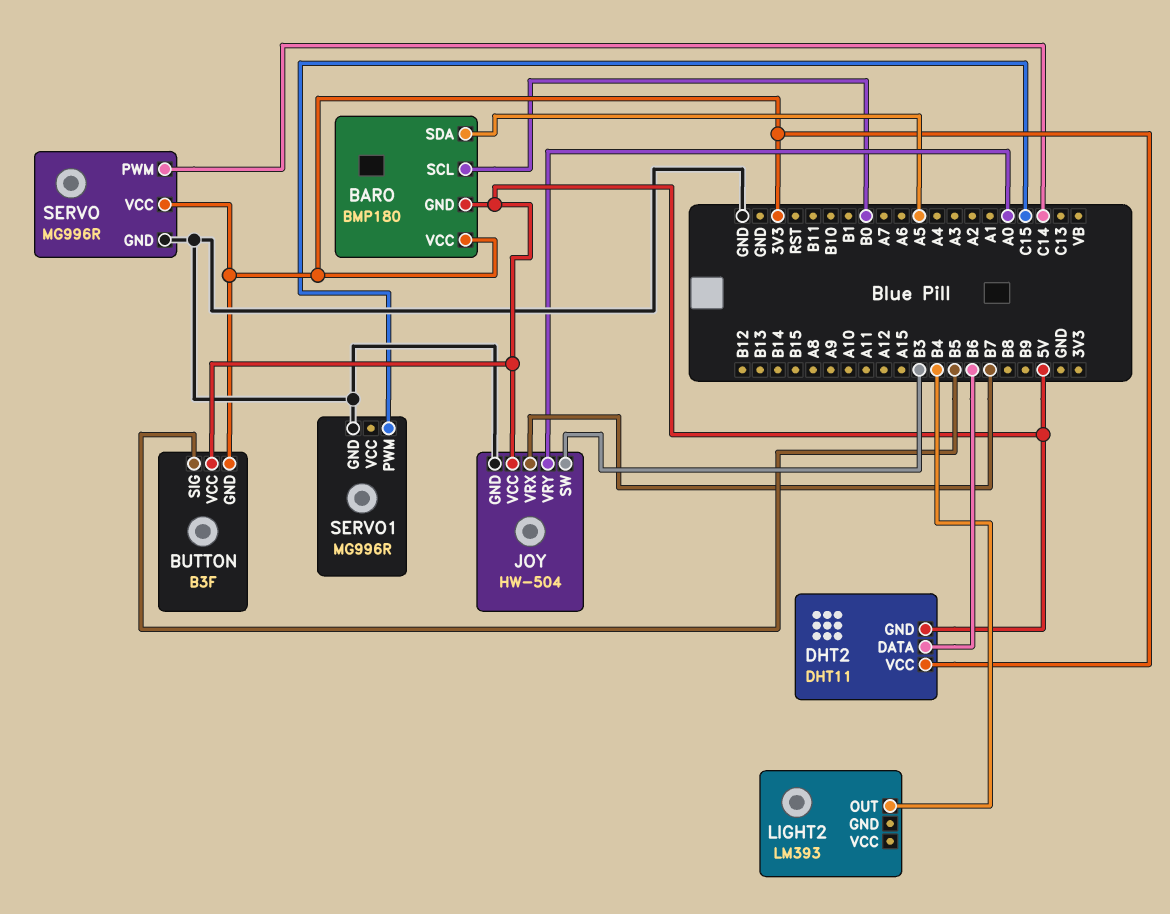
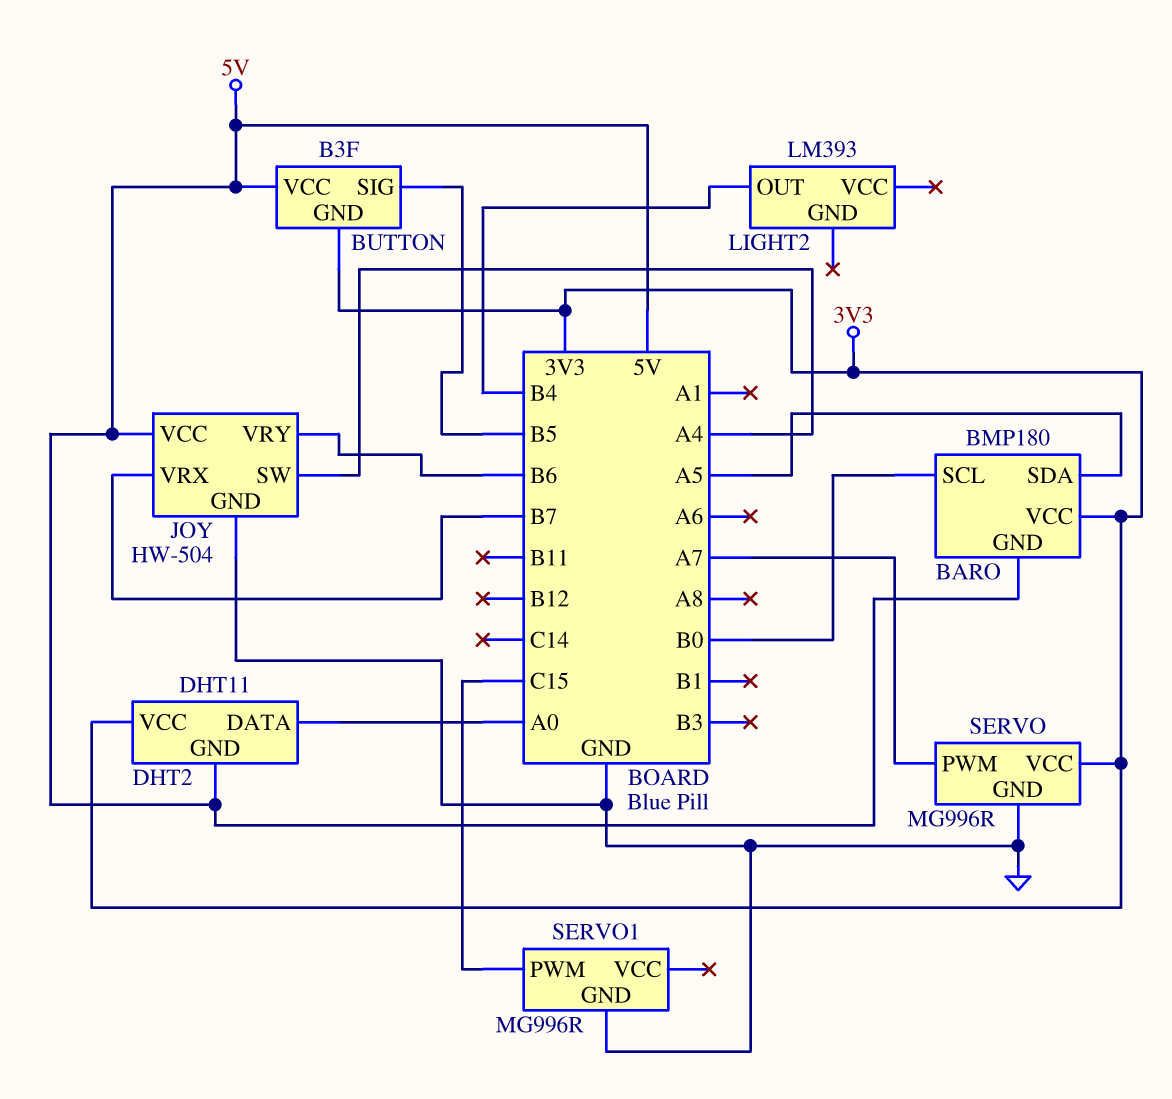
DHT2 pin DATA: B6 -> A0
JOY pin SW: B3 -> A4
JOY pin VRY: A0 -> B6
SERVO pin PWM: C14 -> A7

